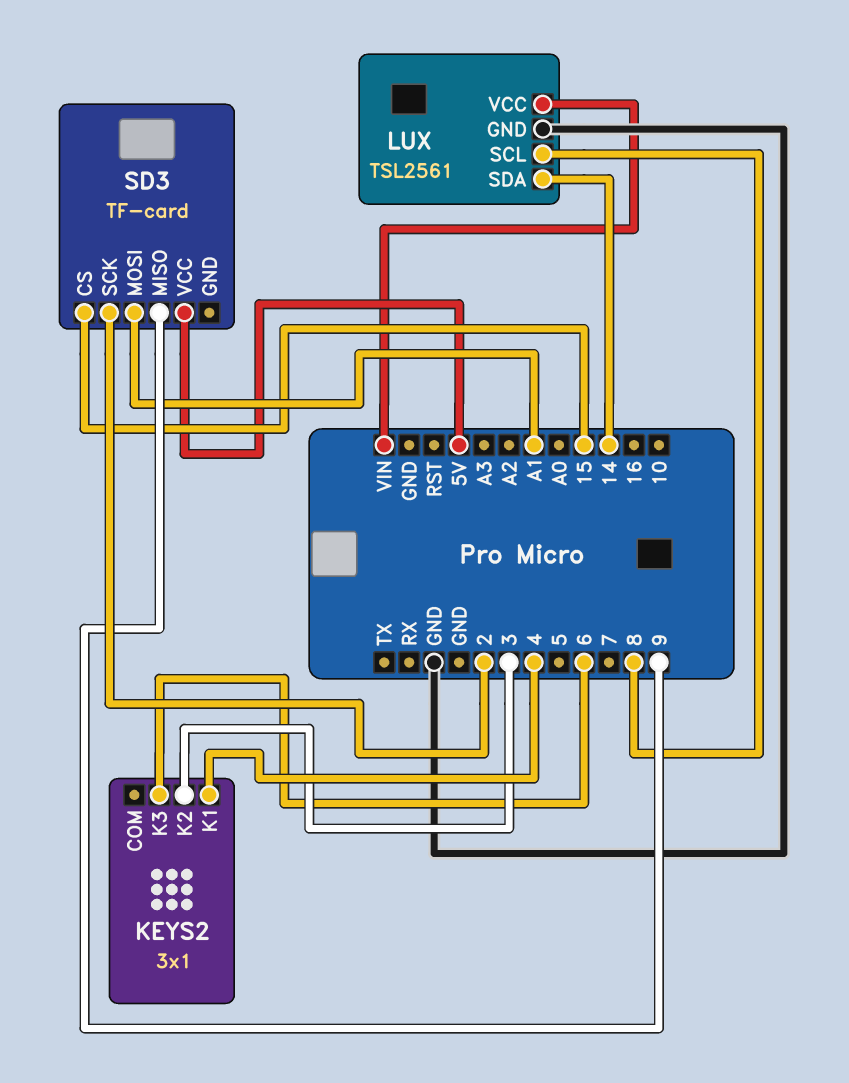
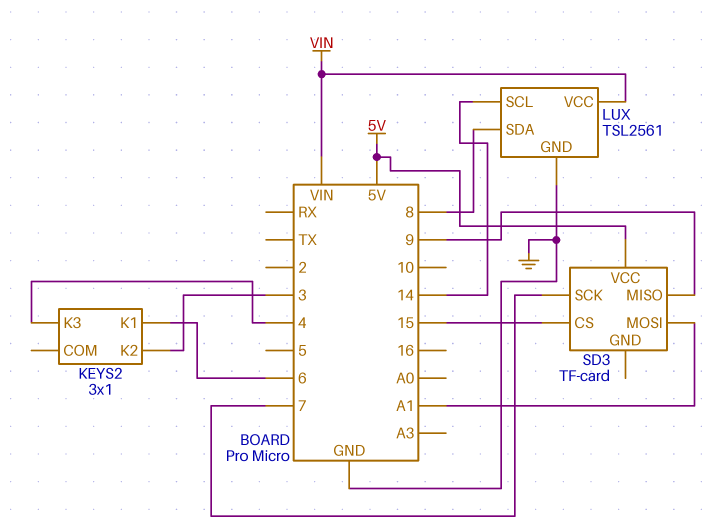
KEYS2 pin K1: 4 -> 6
KEYS2 pin K3: 6 -> 4
LUX pin SCL: 8 -> 14
LUX pin SDA: 14 -> 8
SD3 pin SCK: 2 -> 7

